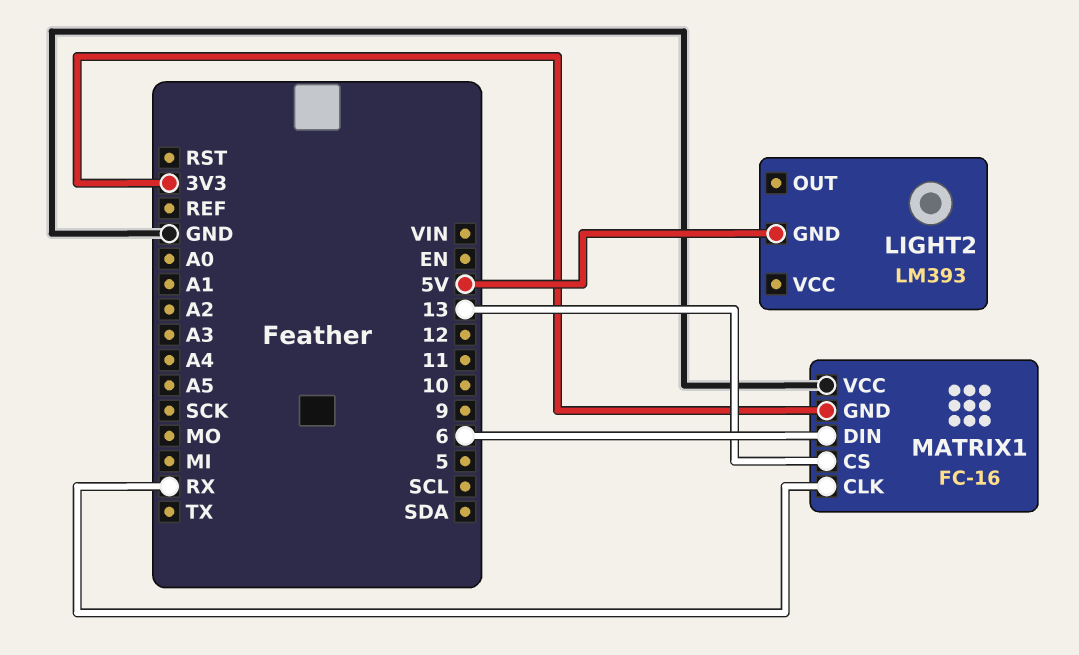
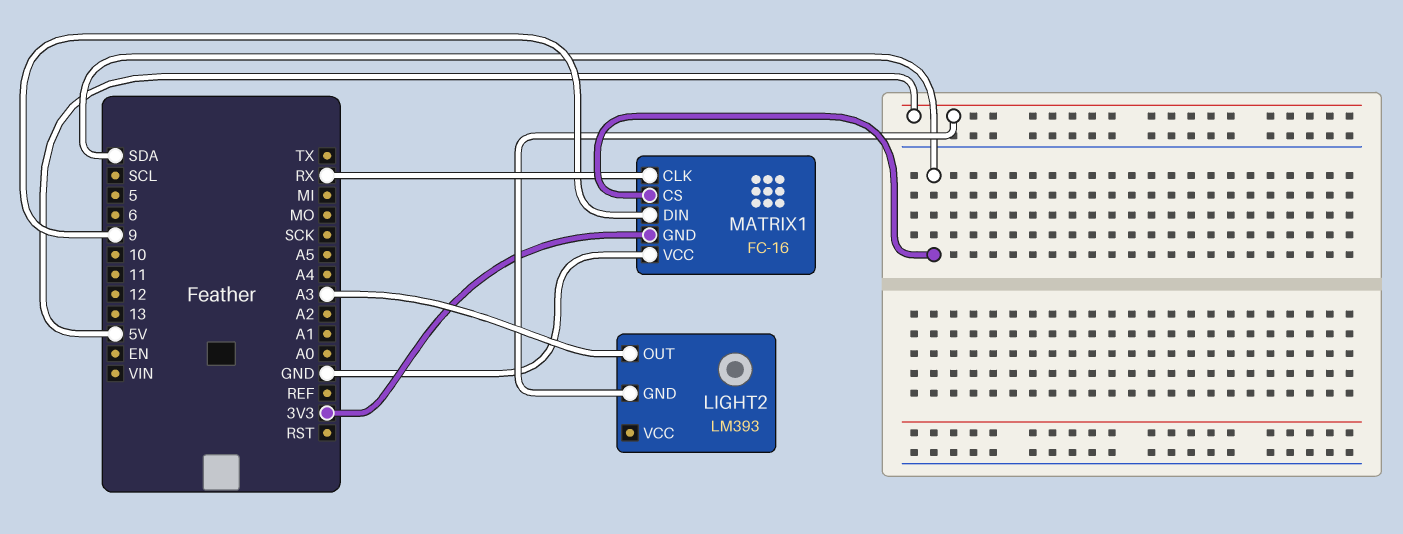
LIGHT2 pin OUT: none -> A3
MATRIX1 pin CS: 13 -> SDA
MATRIX1 pin DIN: 6 -> 9

